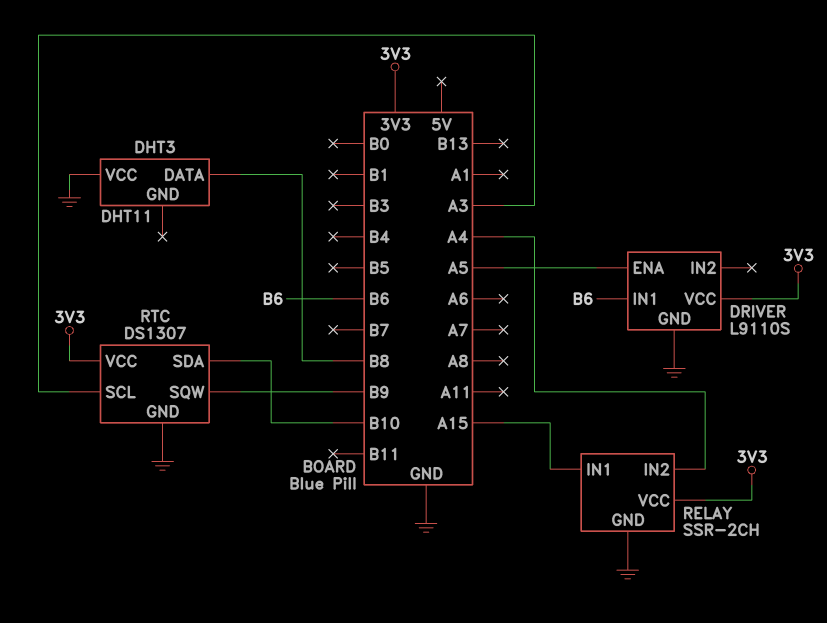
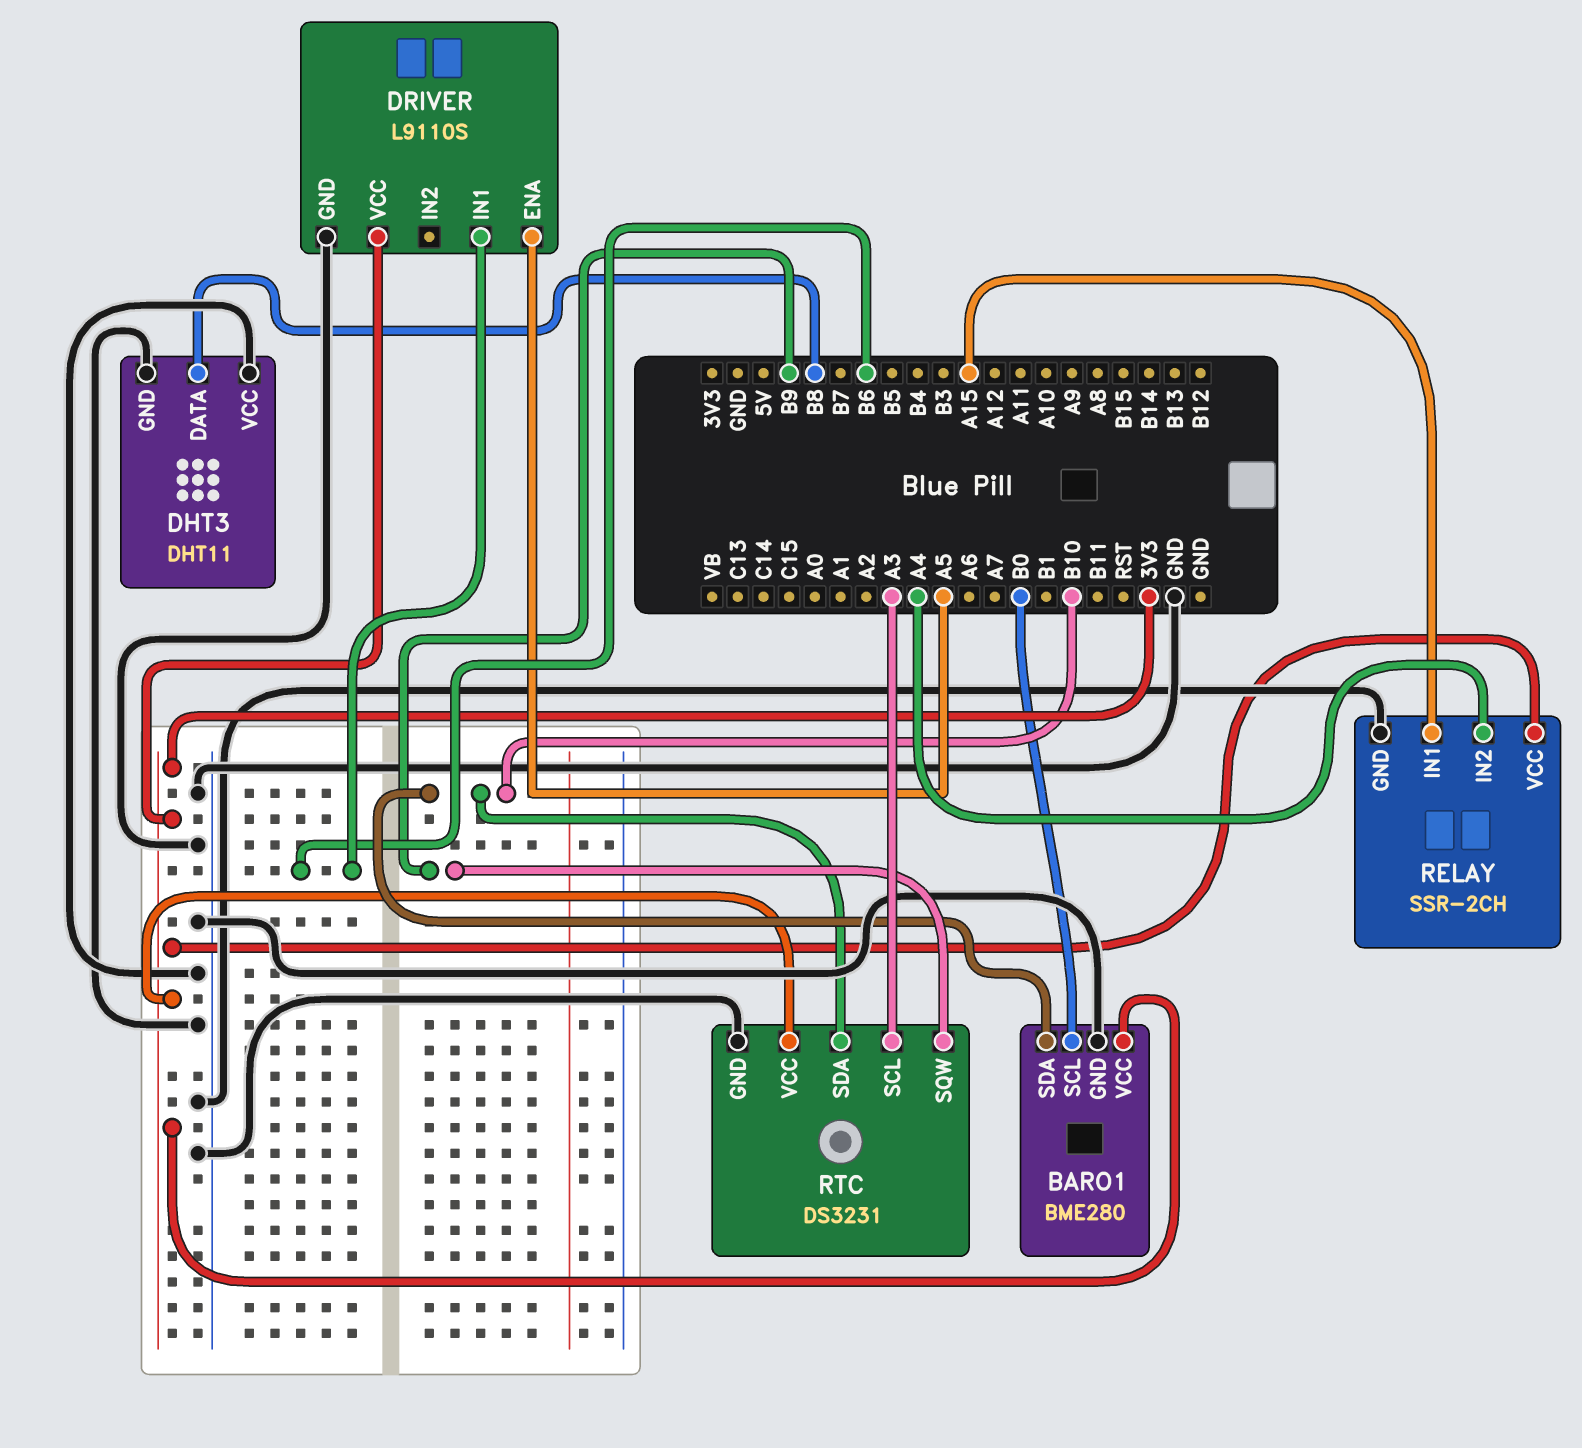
BARO1: none -> BME280
BARO1 pin GND: none -> GND
BARO1 pin SCL: none -> B0
BARO1 pin SDA: none -> B10
BARO1 pin VCC: none -> 3V3
DHT3 pin GND: none -> GND
RTC: DS1307 -> DS3231

